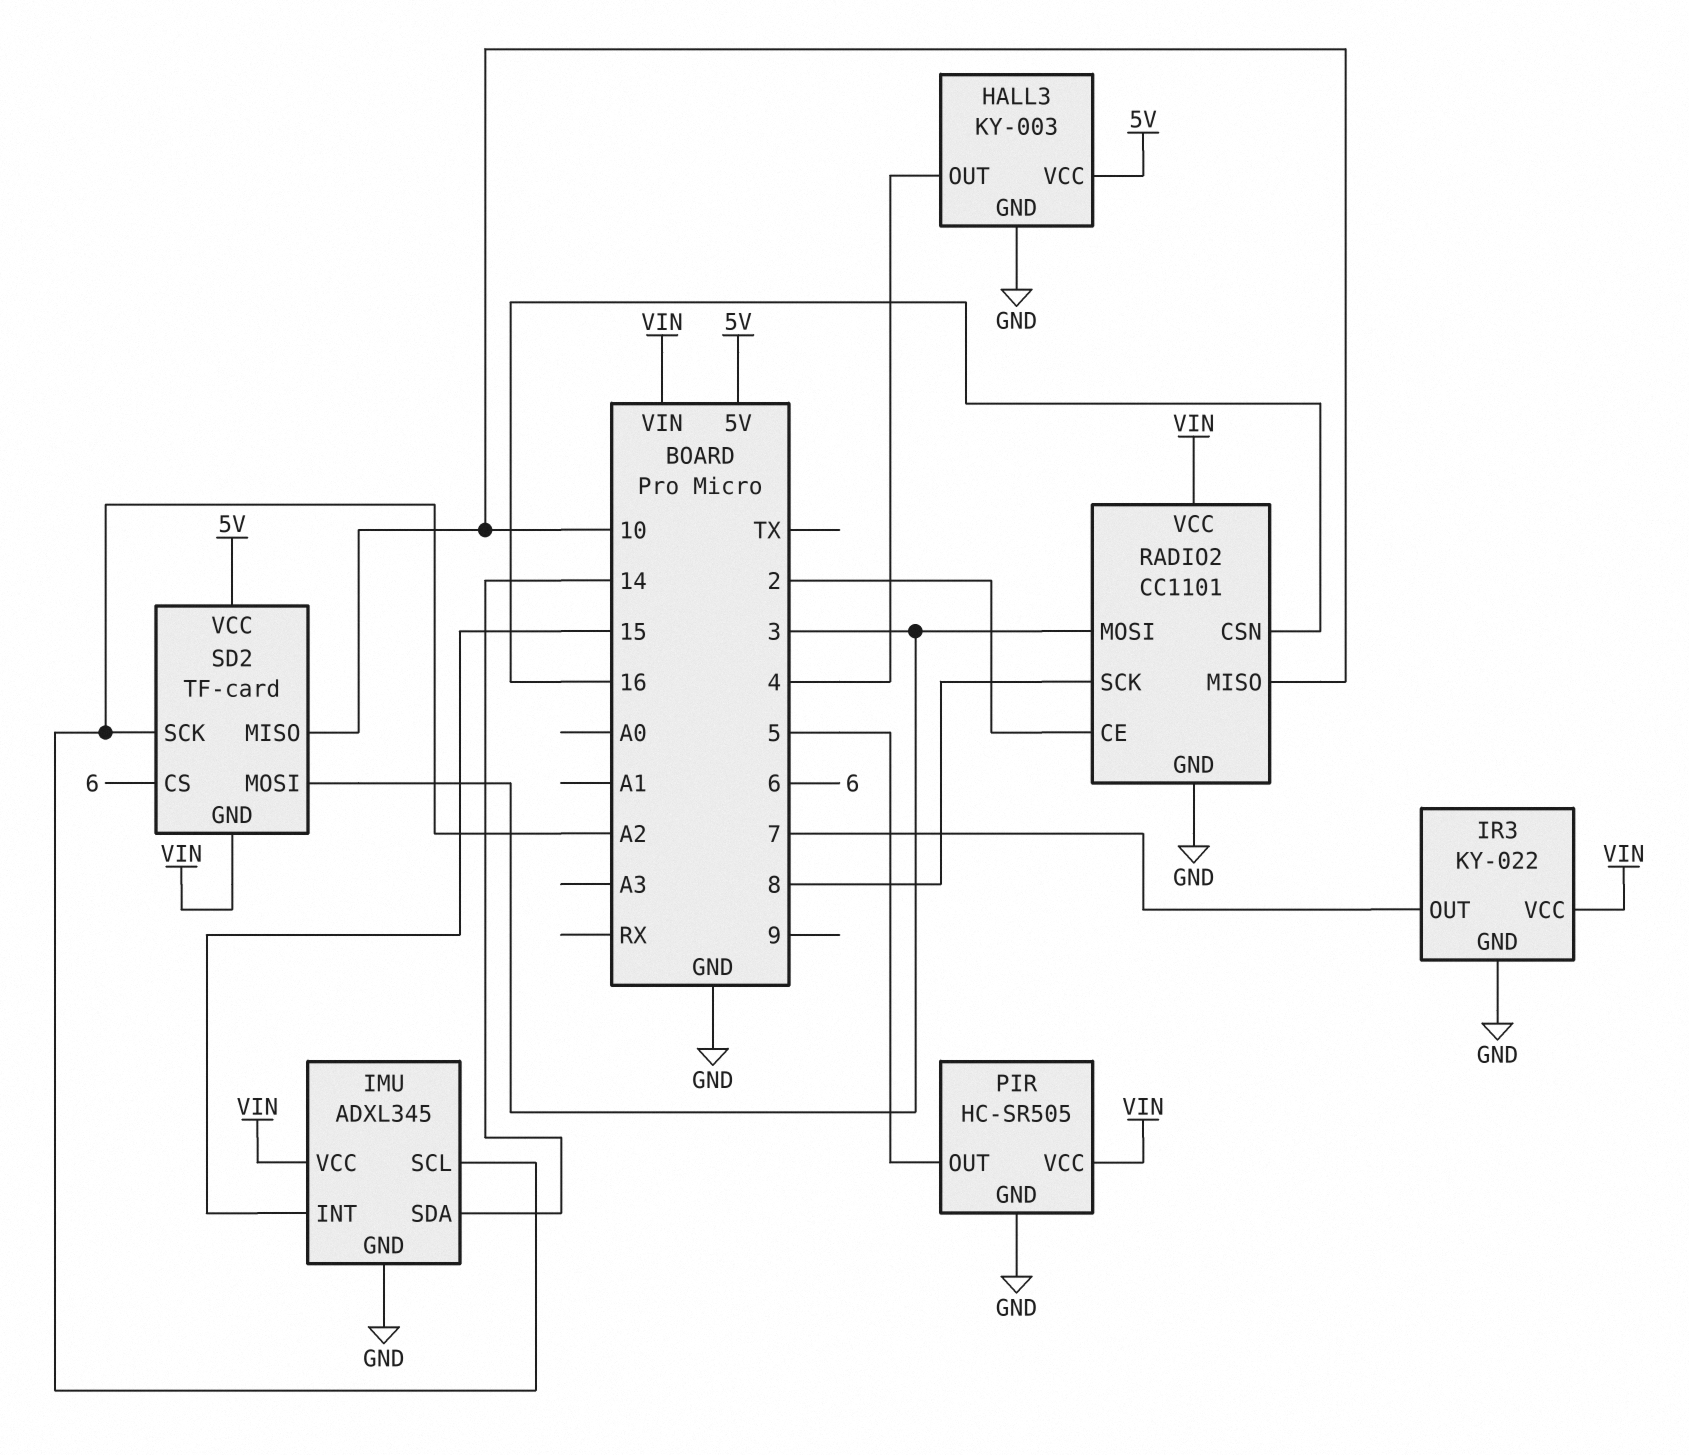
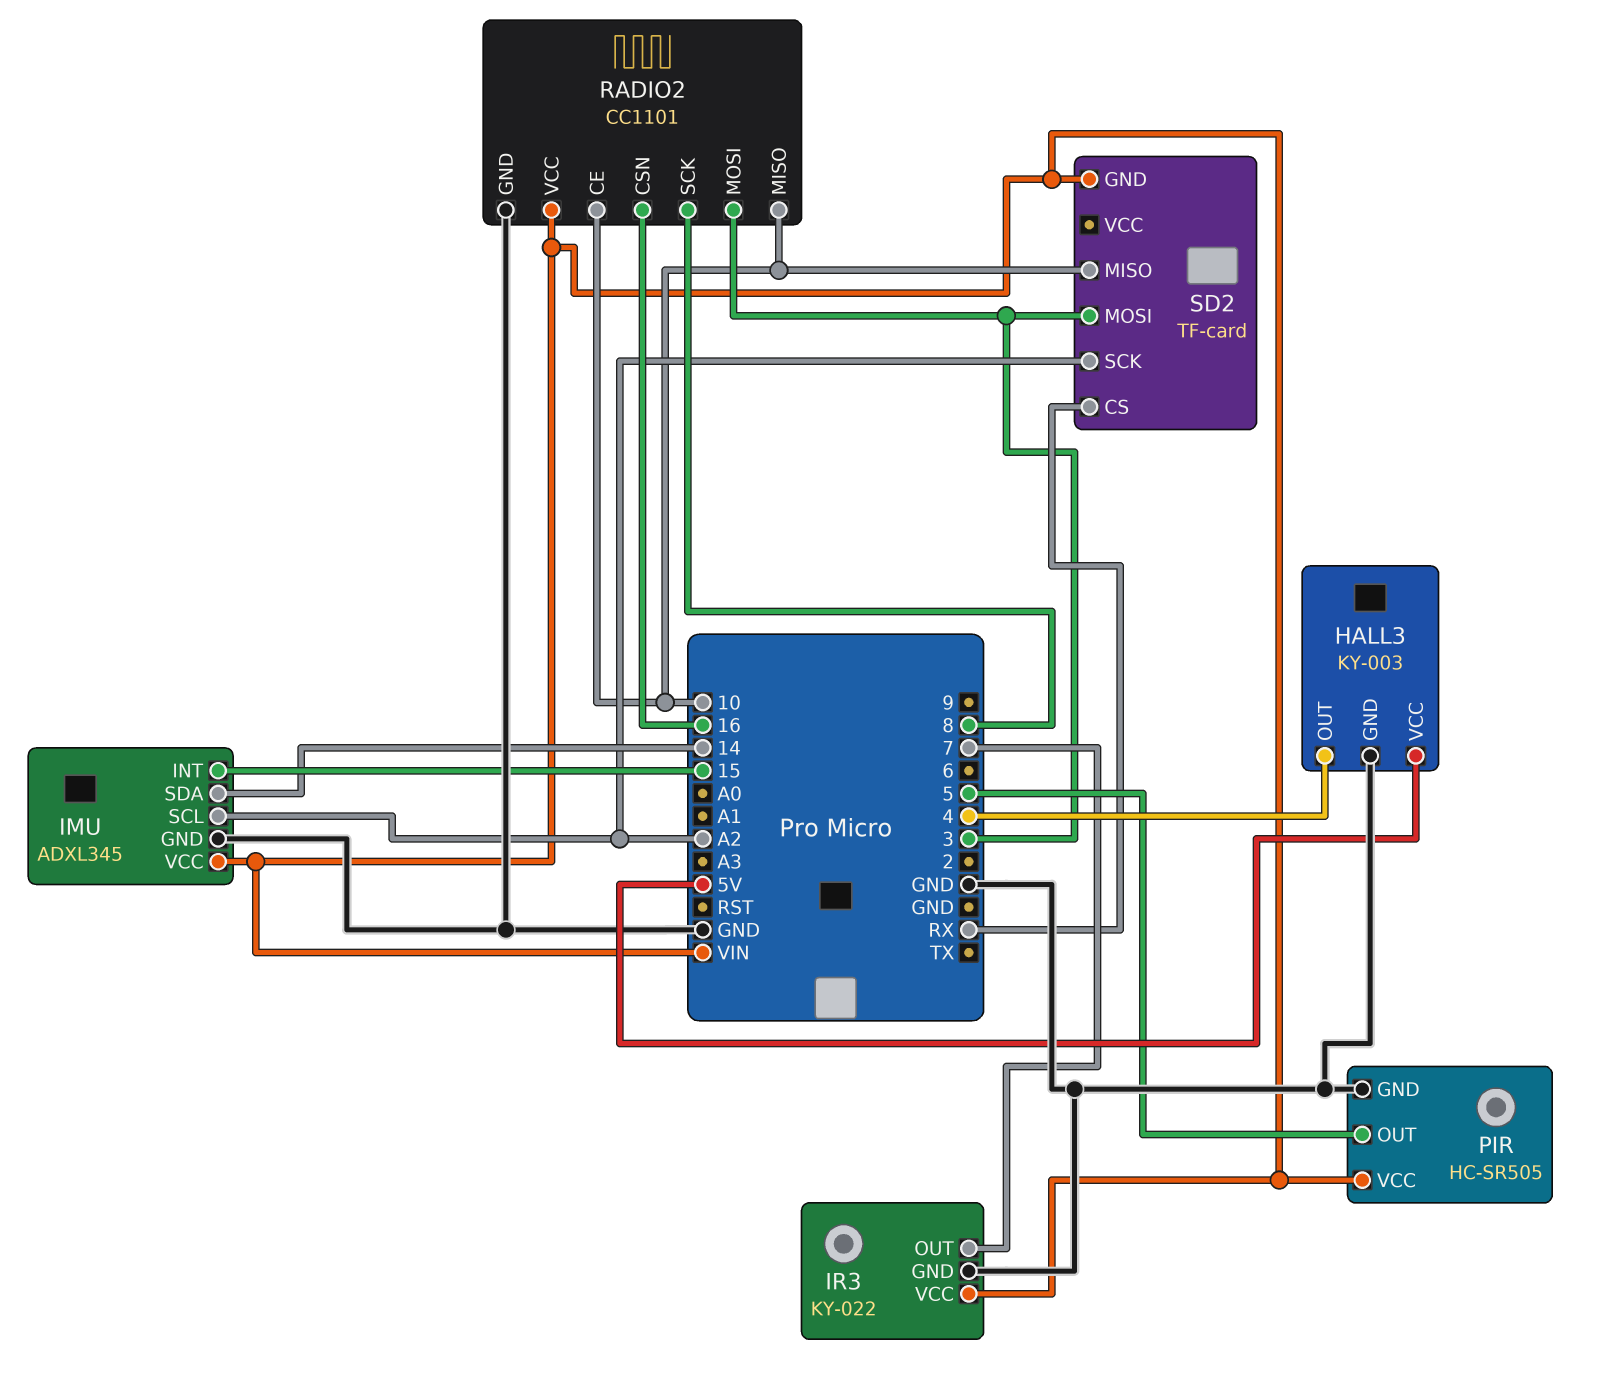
RADIO2 pin CE: 2 -> 10
SD2 pin CS: 6 -> RX
SD2 pin VCC: 5V -> none

